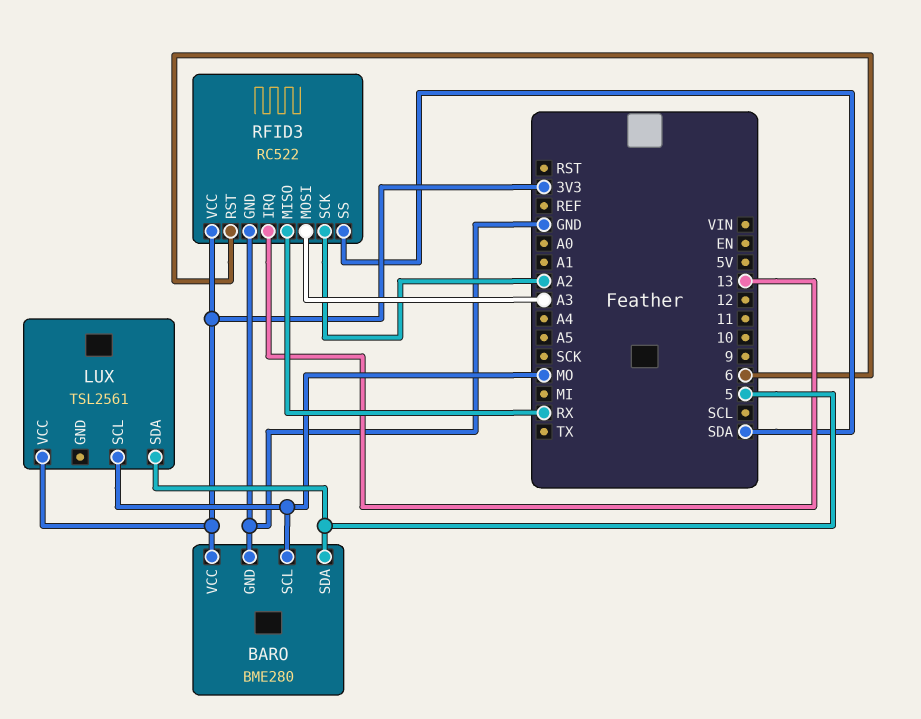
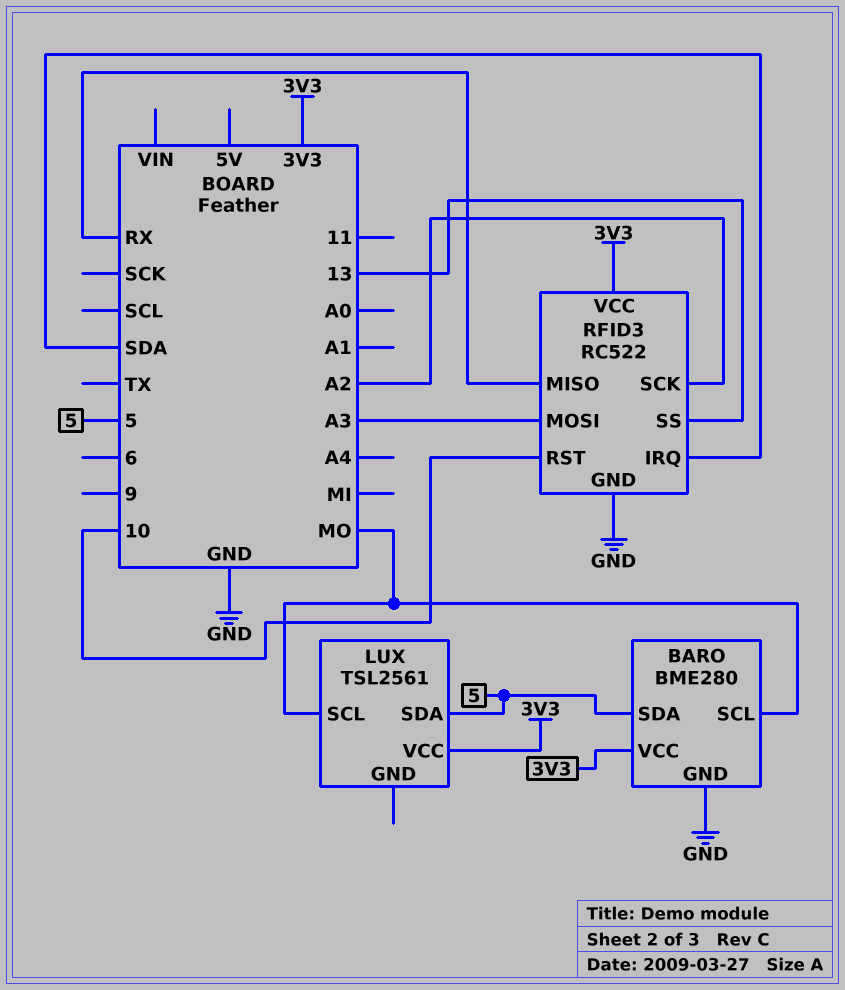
RFID3 pin IRQ: 13 -> SDA
RFID3 pin RST: 6 -> 10
RFID3 pin SS: SDA -> 13

